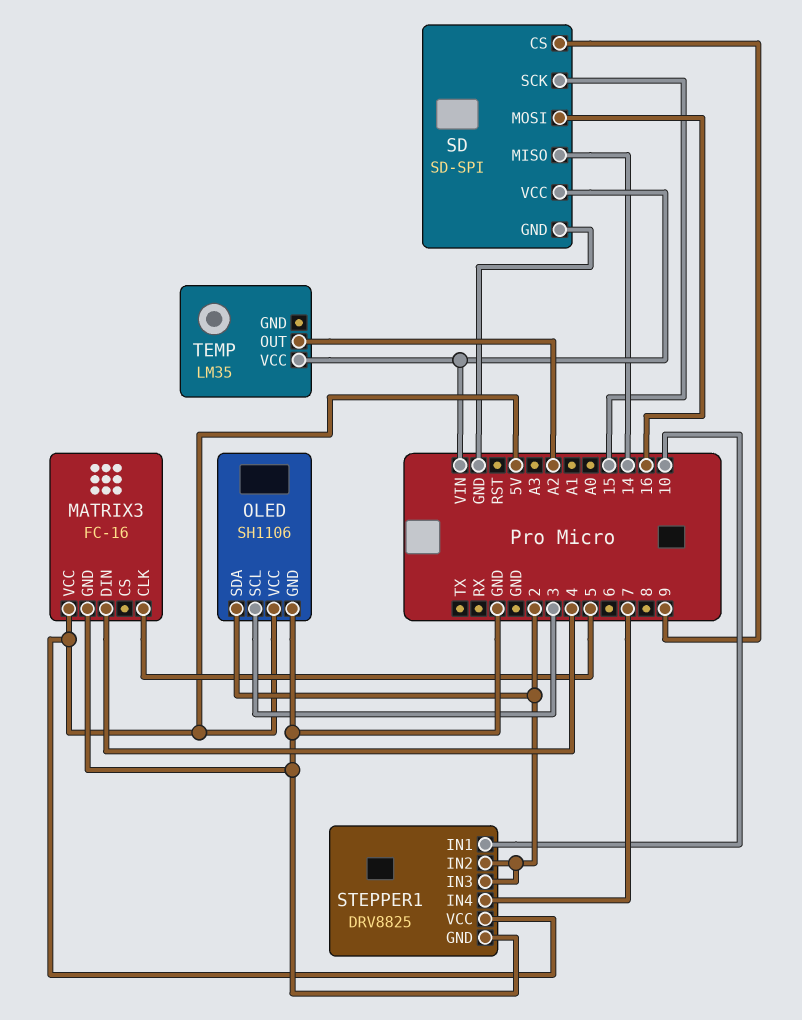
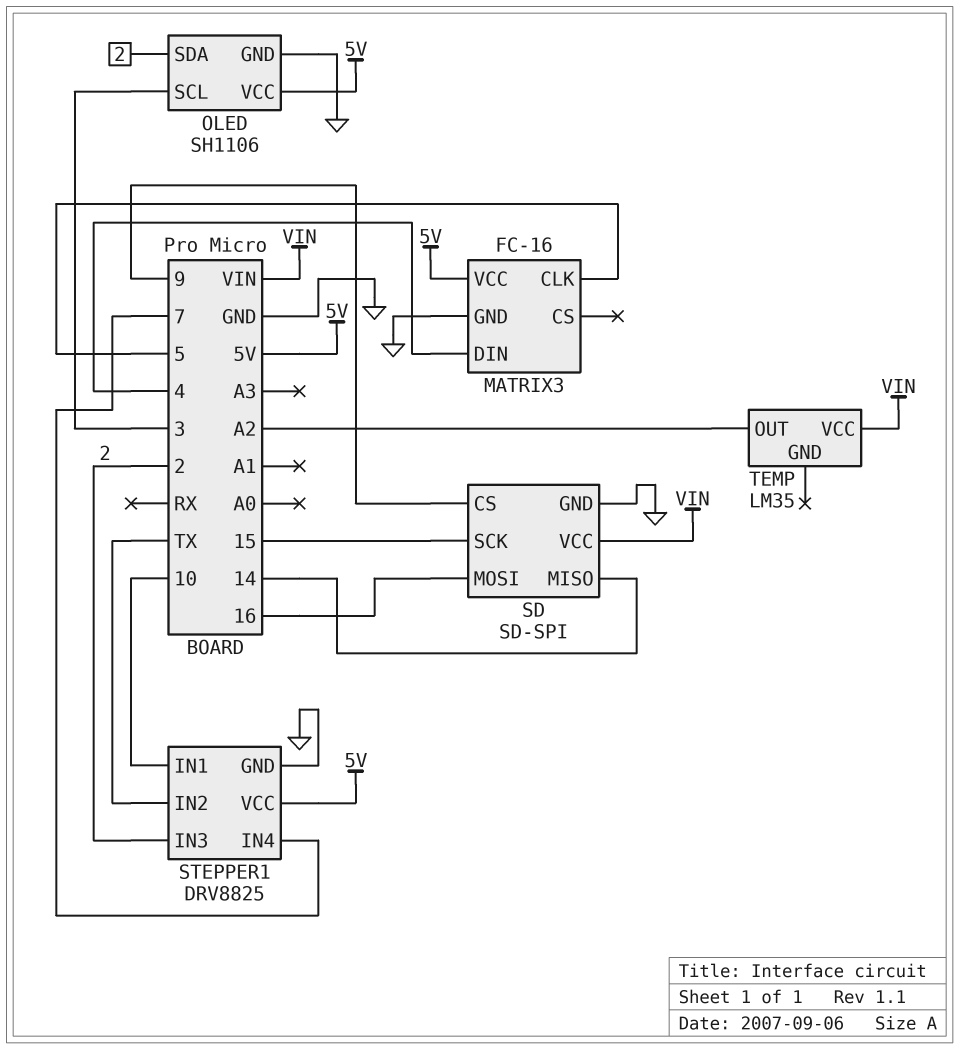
STEPPER1 pin IN2: 2 -> TX

